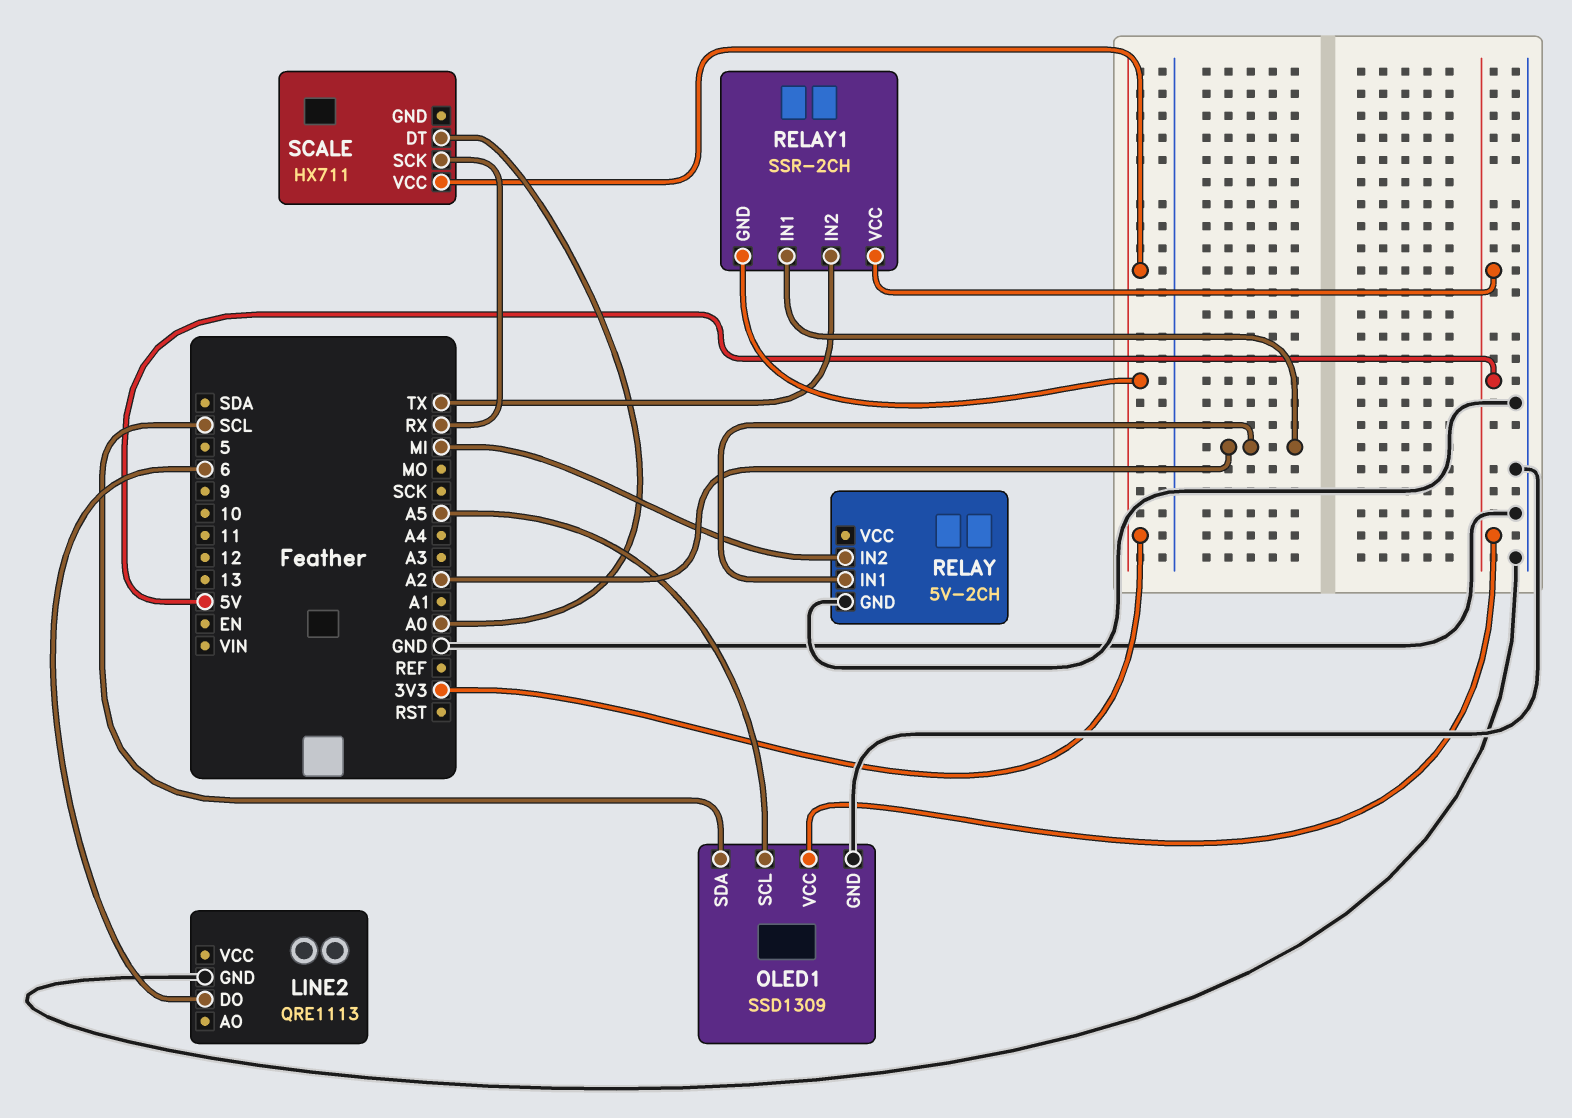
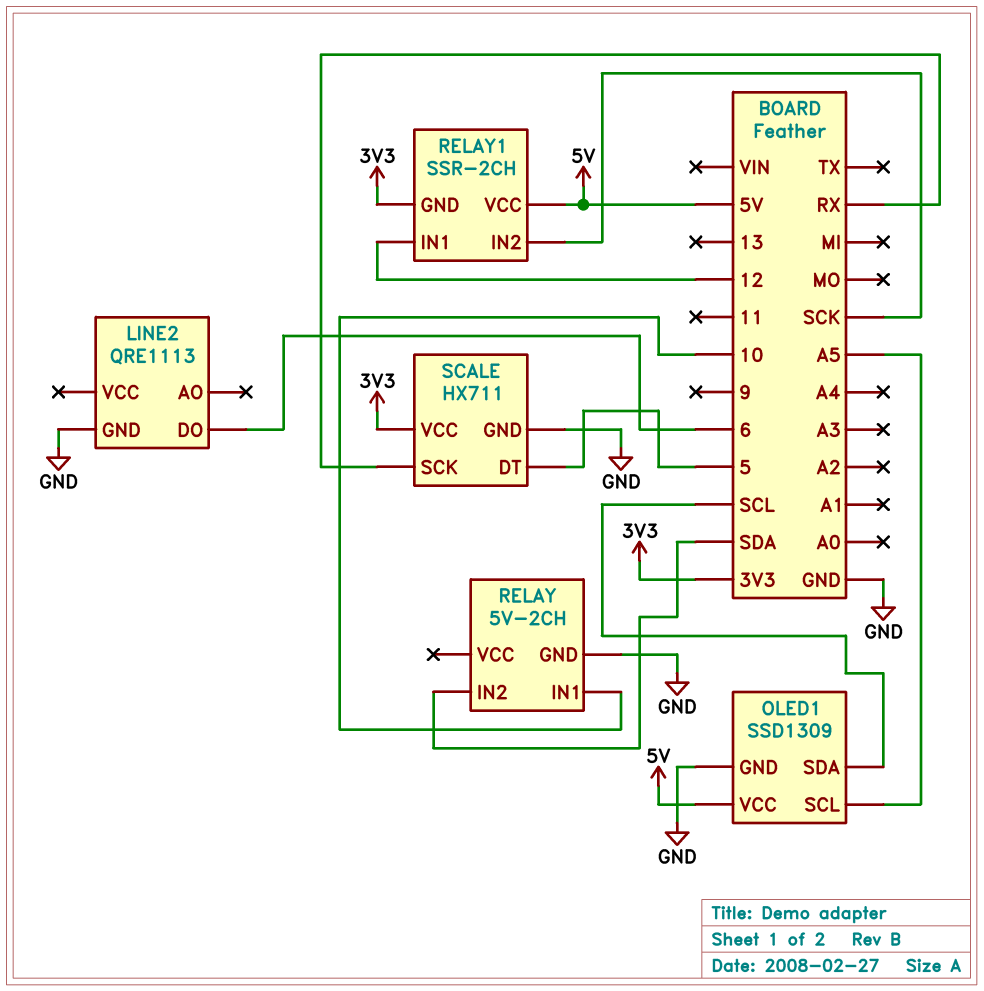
RELAY pin IN1: A2 -> 10
RELAY pin IN2: MI -> SDA
RELAY1 pin IN1: A2 -> 12
RELAY1 pin IN2: TX -> SCK
SCALE pin DT: A0 -> 5
SCALE pin GND: none -> GND

